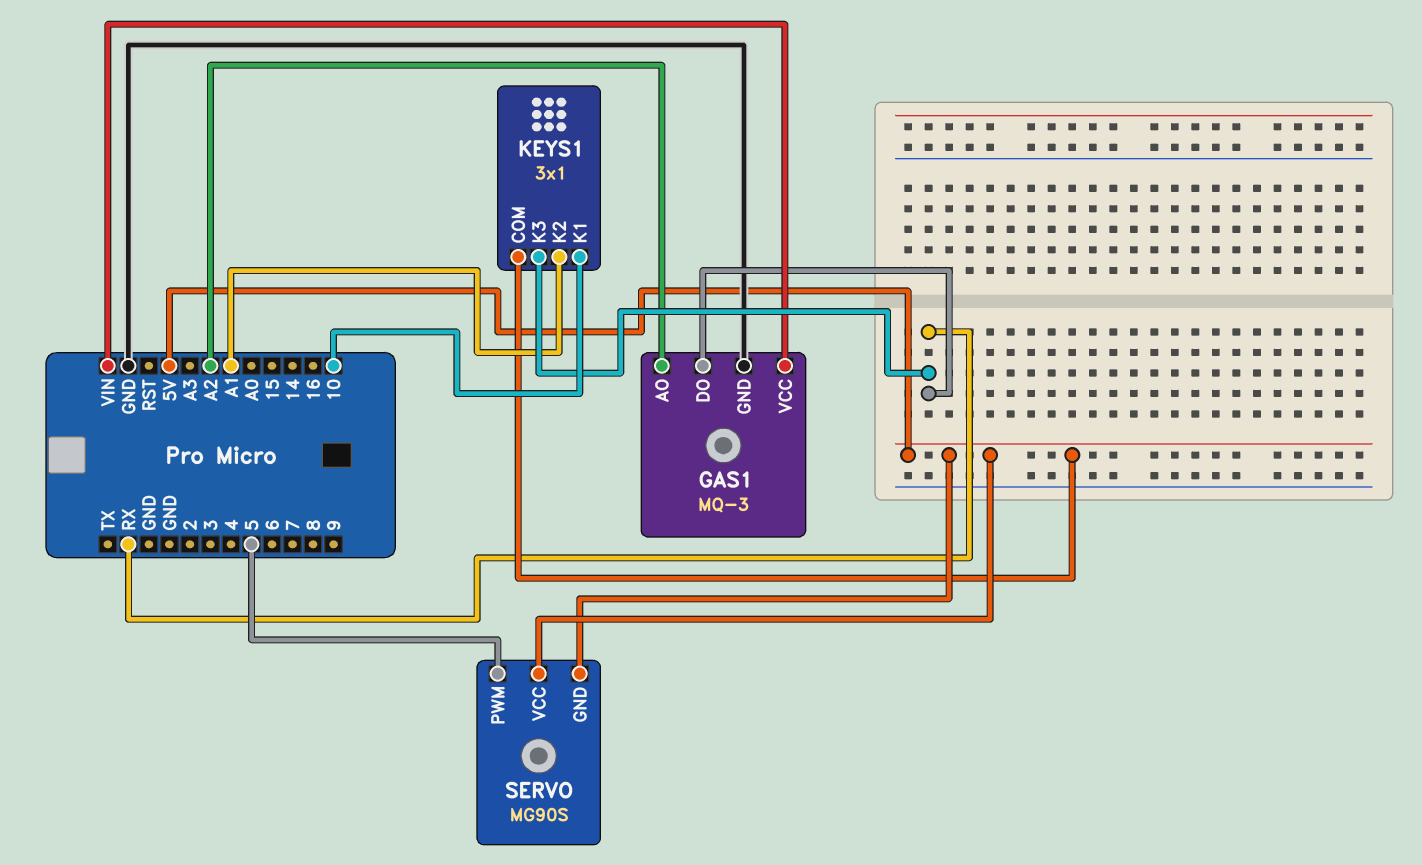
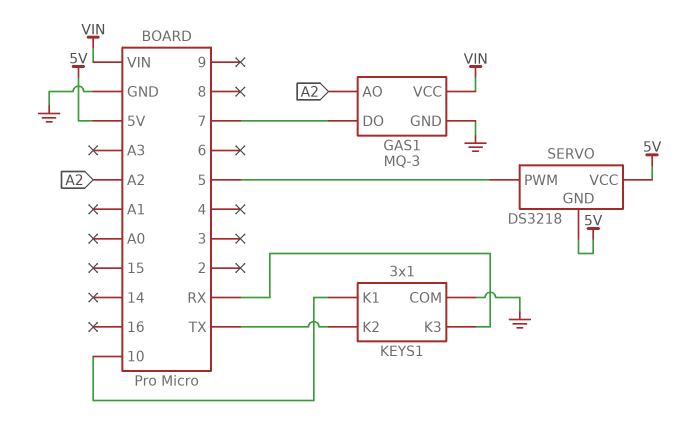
GAS1 pin DO: RX -> 7
KEYS1 pin COM: 5V -> GND
KEYS1 pin K2: A1 -> TX
SERVO: MG90S -> DS3218

